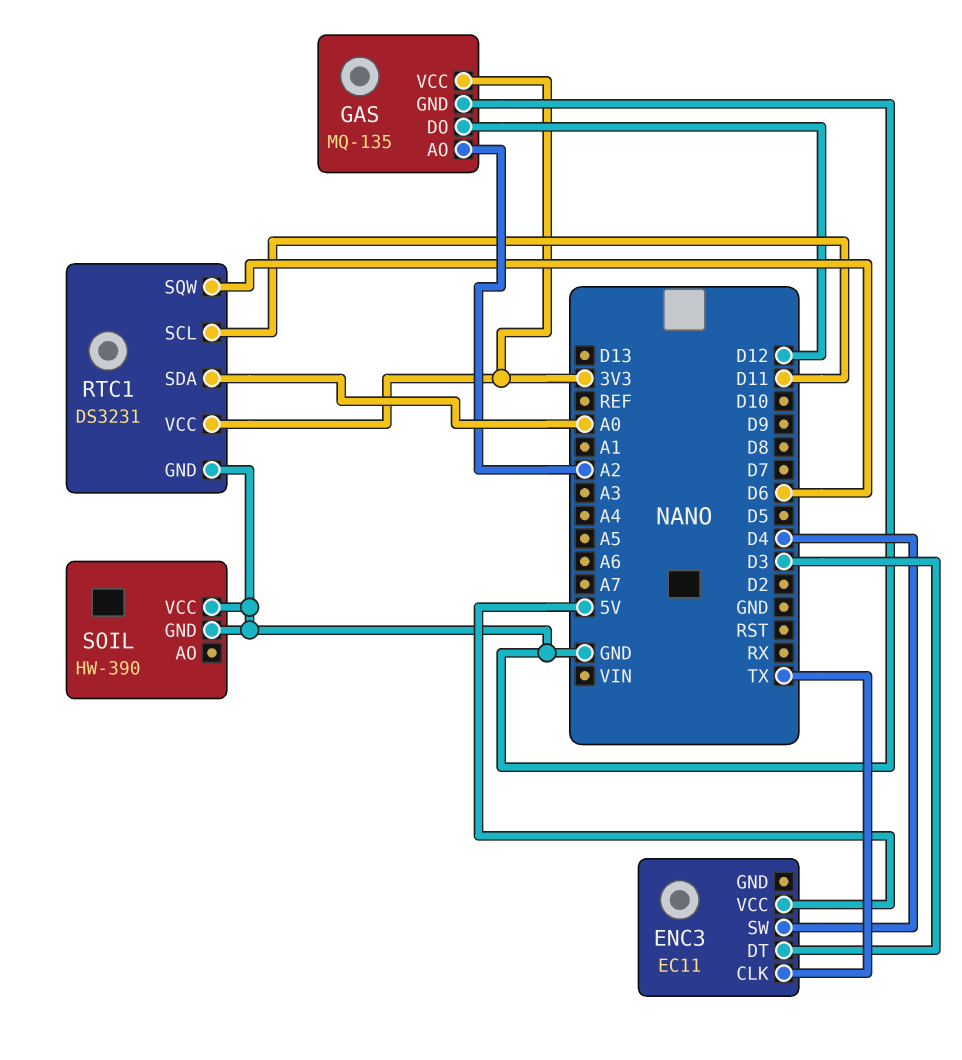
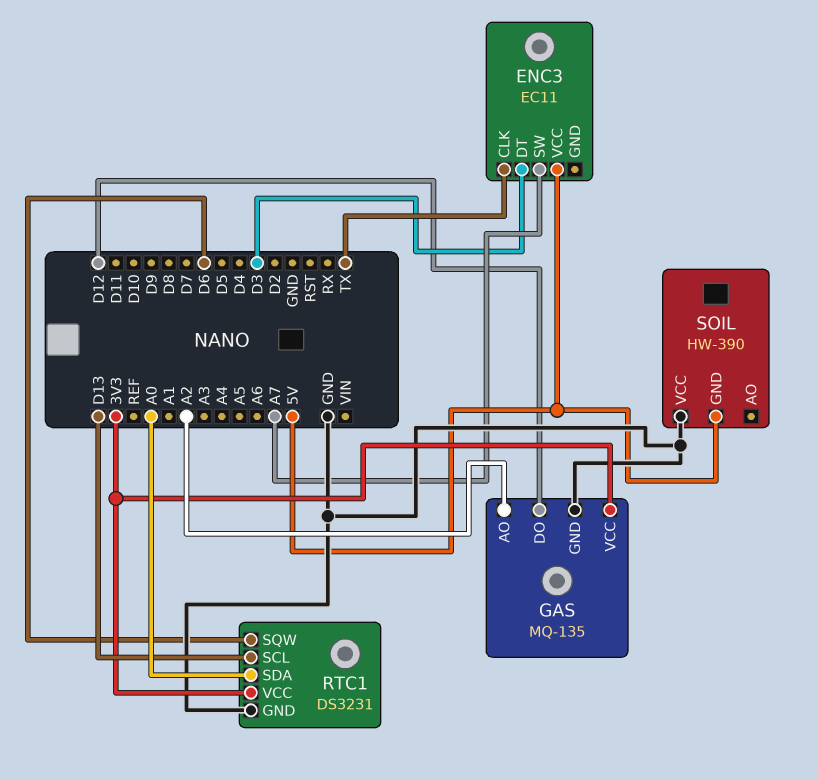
ENC3 pin SW: D4 -> A7
RTC1 pin SCL: D11 -> D13
SOIL pin GND: GND -> 5V

